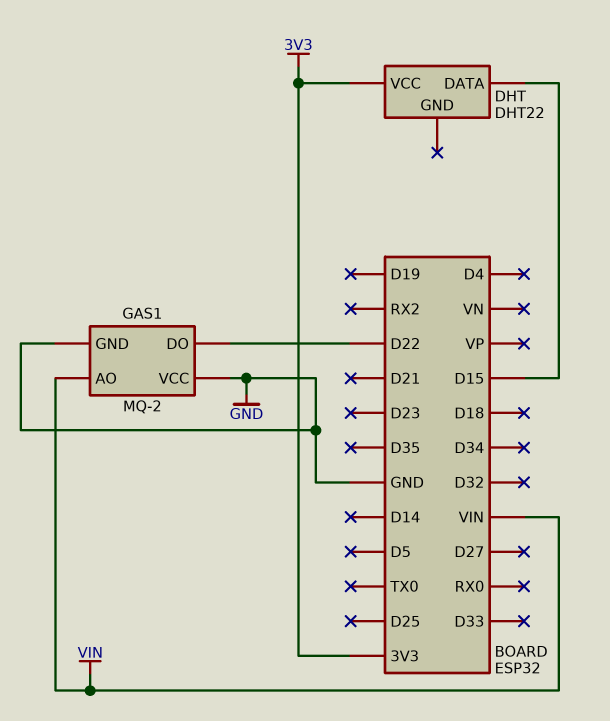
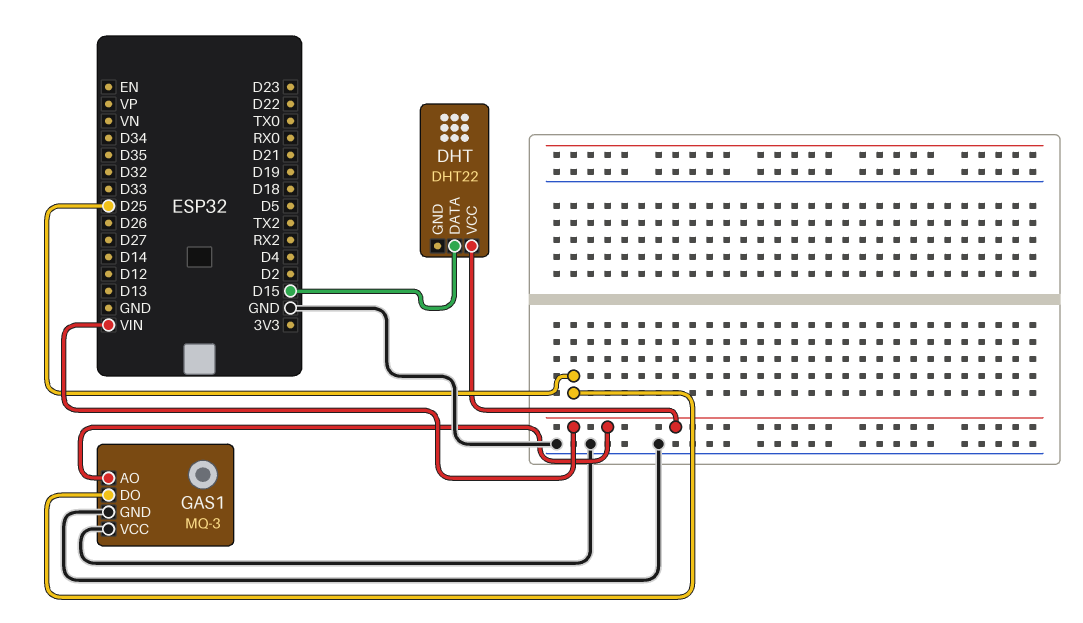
DHT pin VCC: 3V3 -> VIN
GAS1: MQ-2 -> MQ-3
GAS1 pin DO: D22 -> D25

